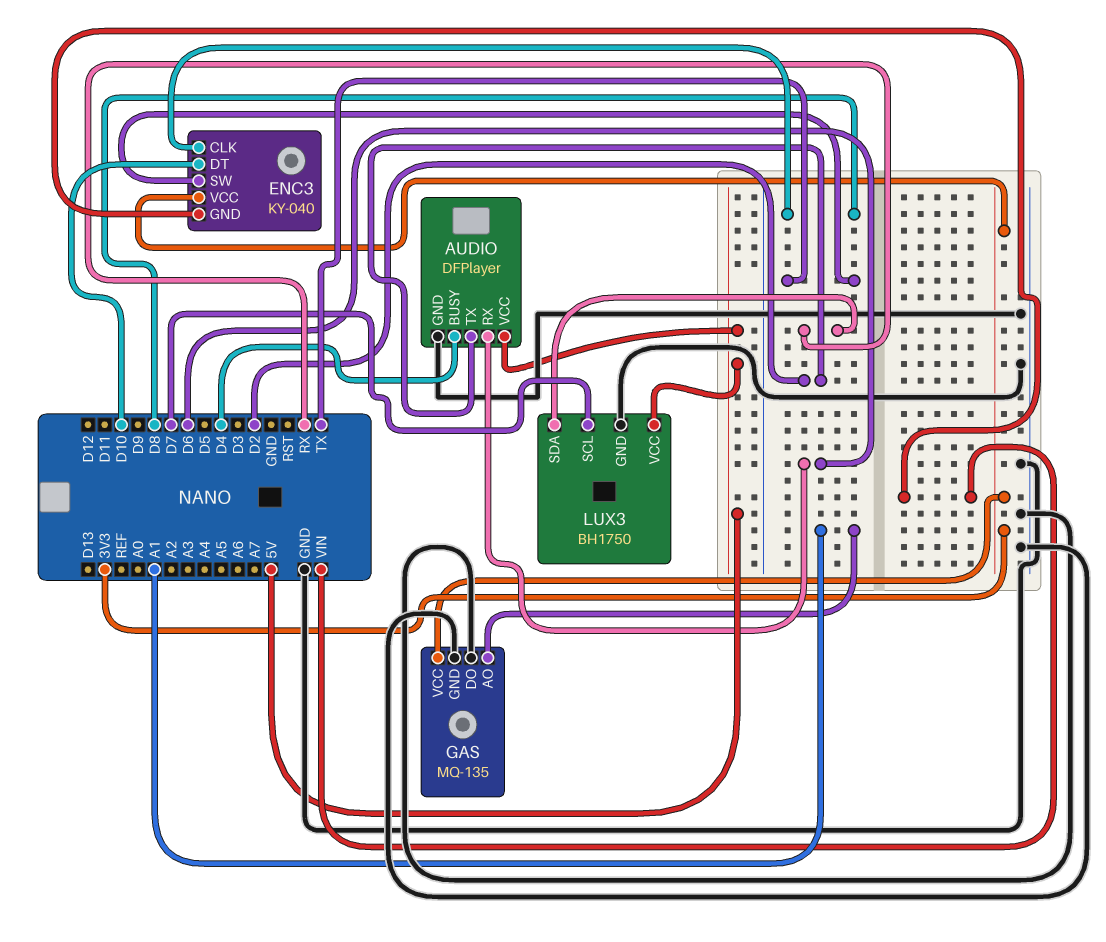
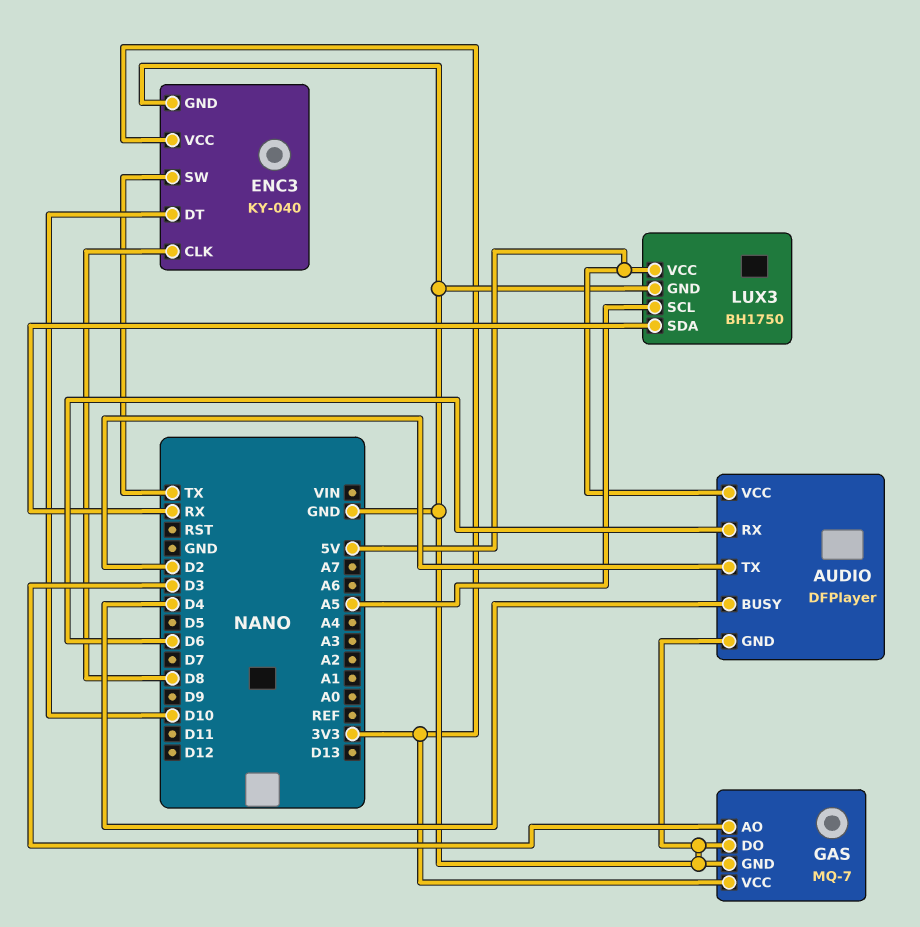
ENC3 pin GND: VIN -> GND
GAS: MQ-135 -> MQ-7
GAS pin AO: A1 -> D3
LUX3 pin SCL: D7 -> A5

